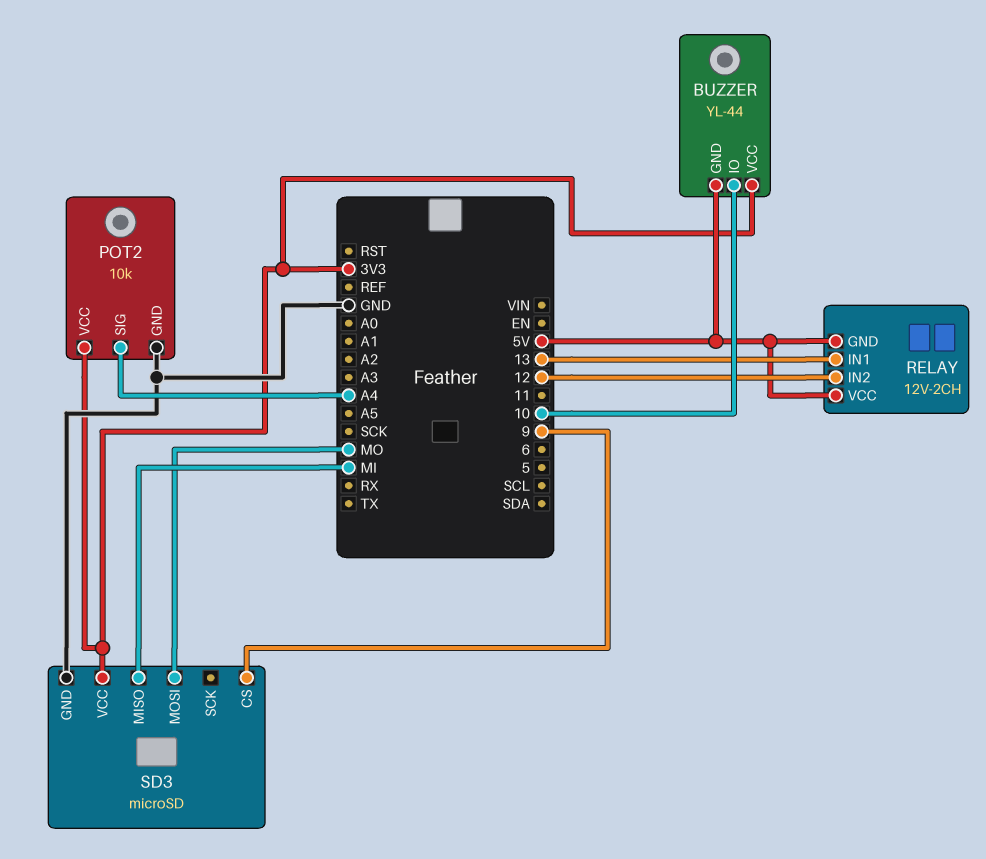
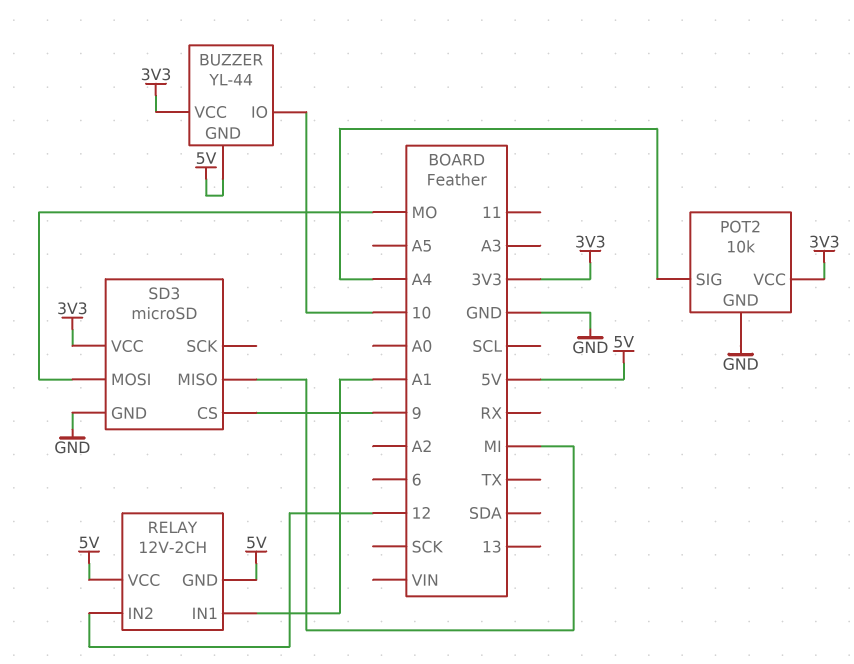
RELAY pin IN1: 13 -> A1

